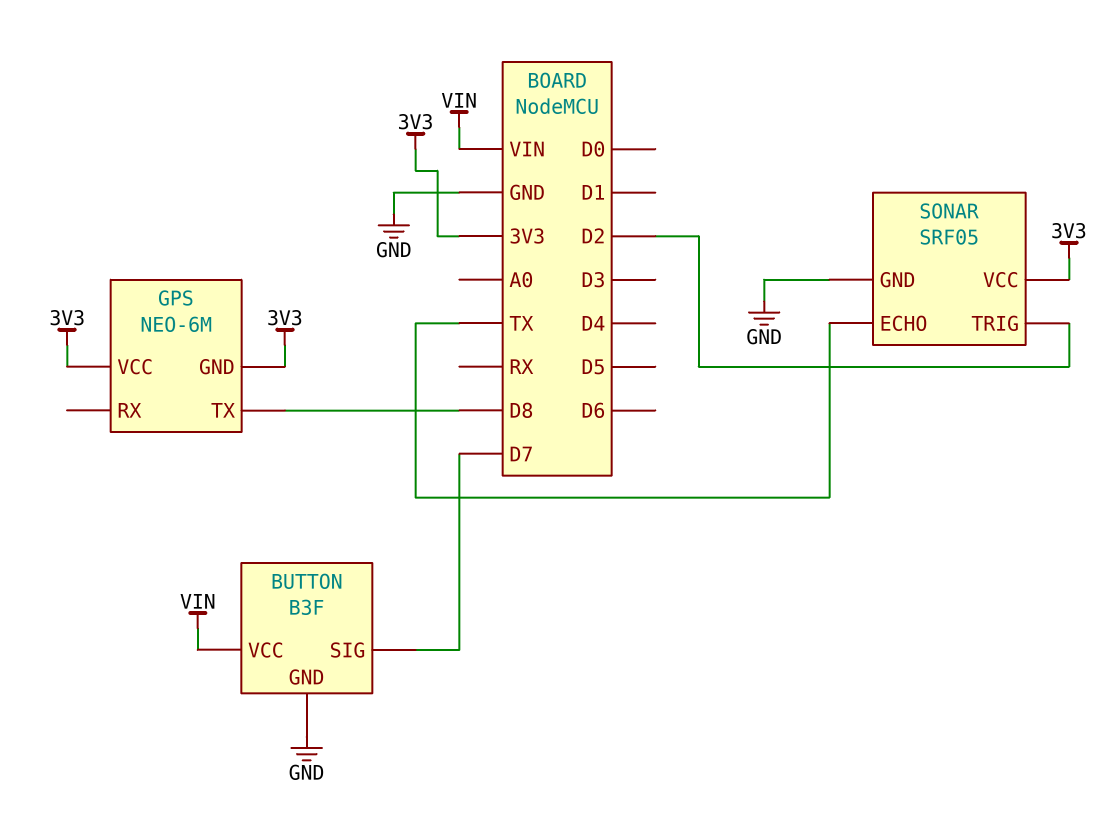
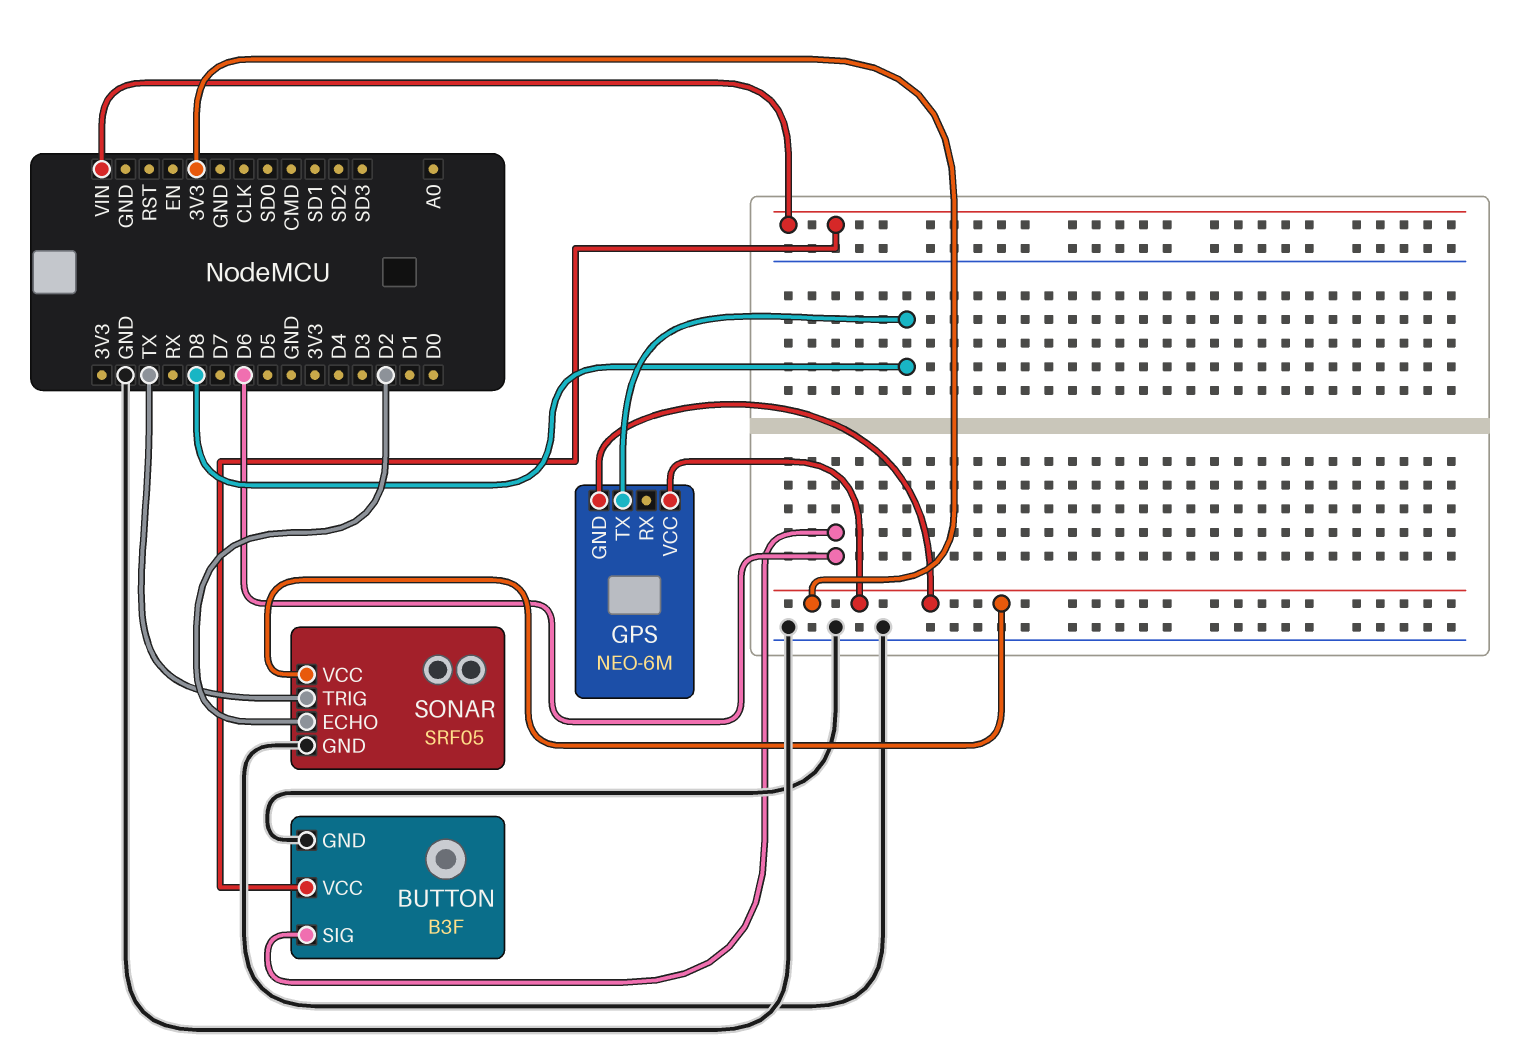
BUTTON pin SIG: D7 -> D6
SONAR pin ECHO: TX -> D2
SONAR pin TRIG: D2 -> TX

